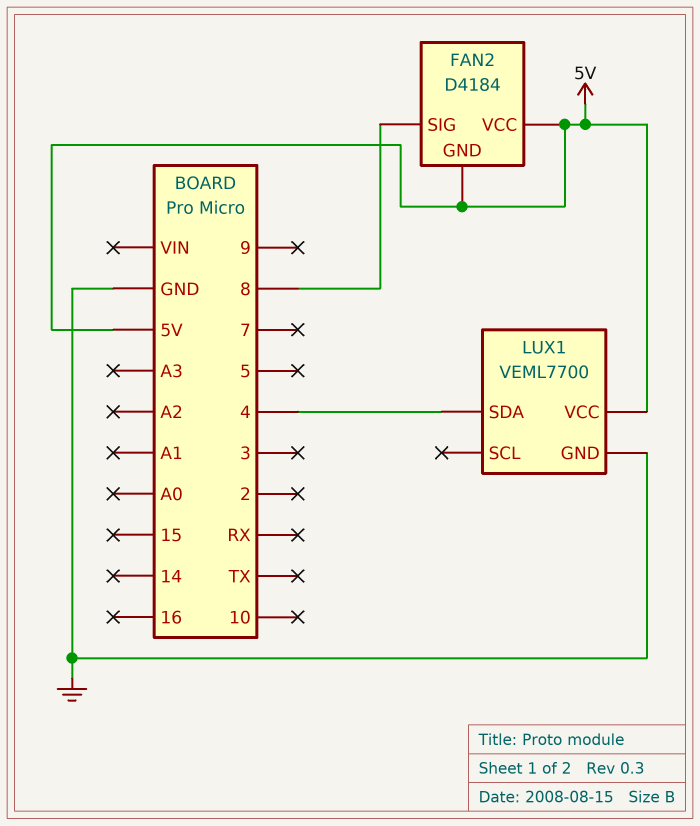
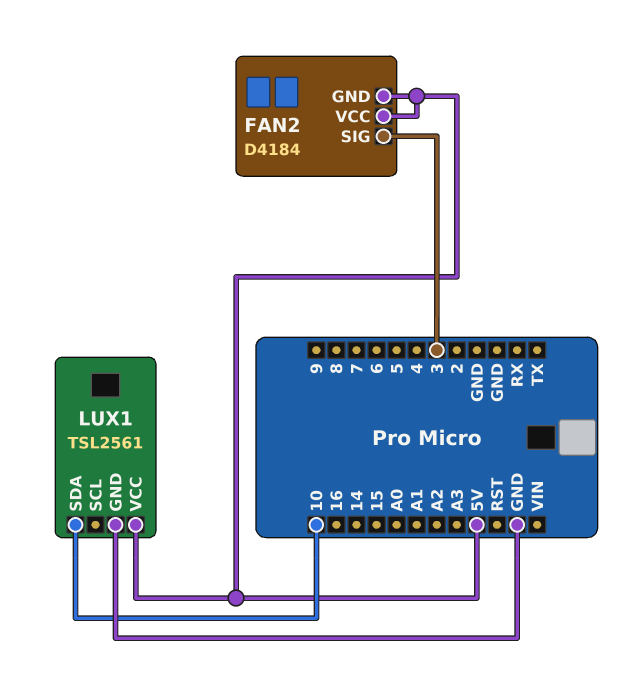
FAN2 pin SIG: 8 -> 3
LUX1: VEML7700 -> TSL2561
LUX1 pin SDA: 4 -> 10

